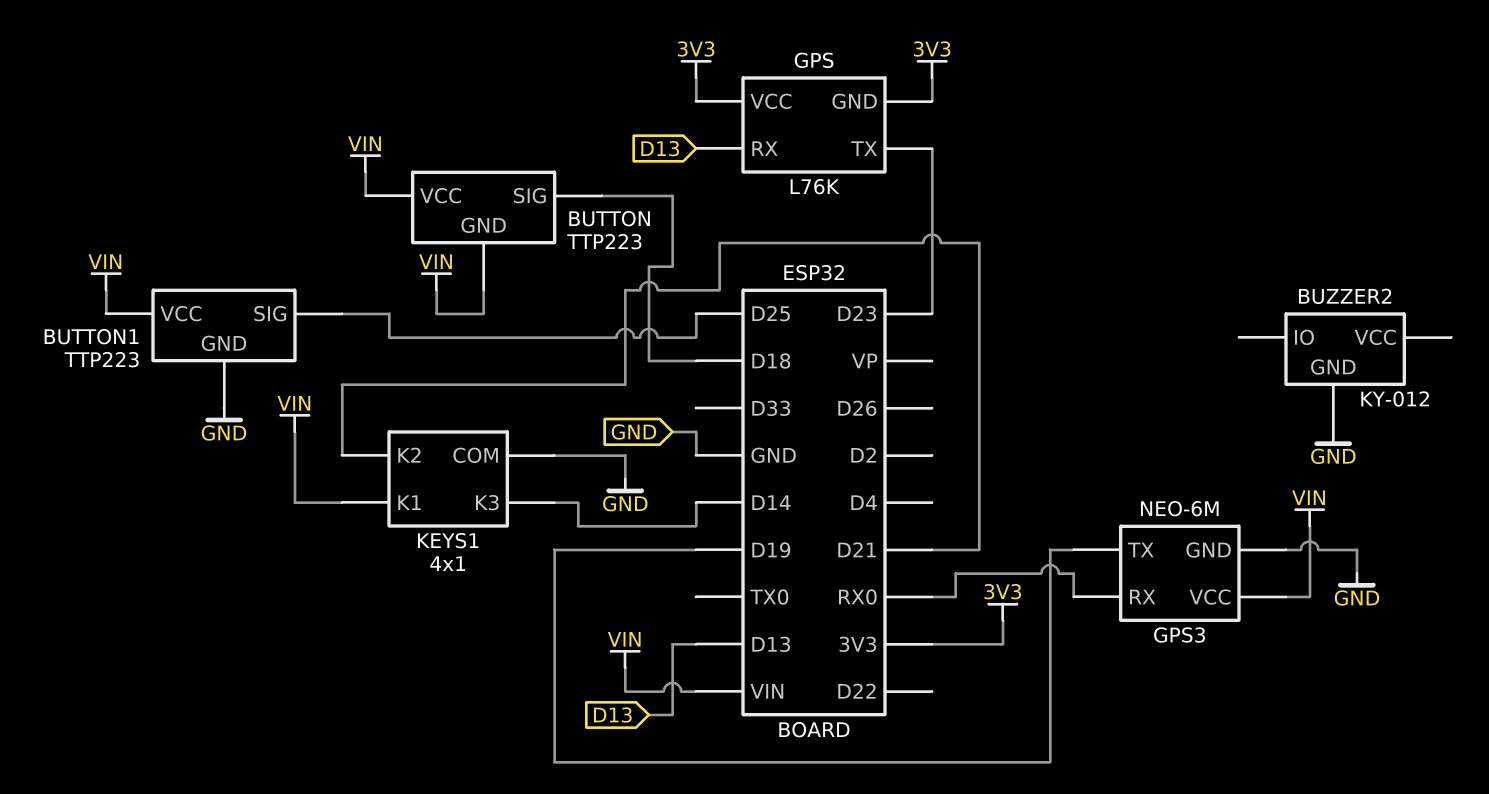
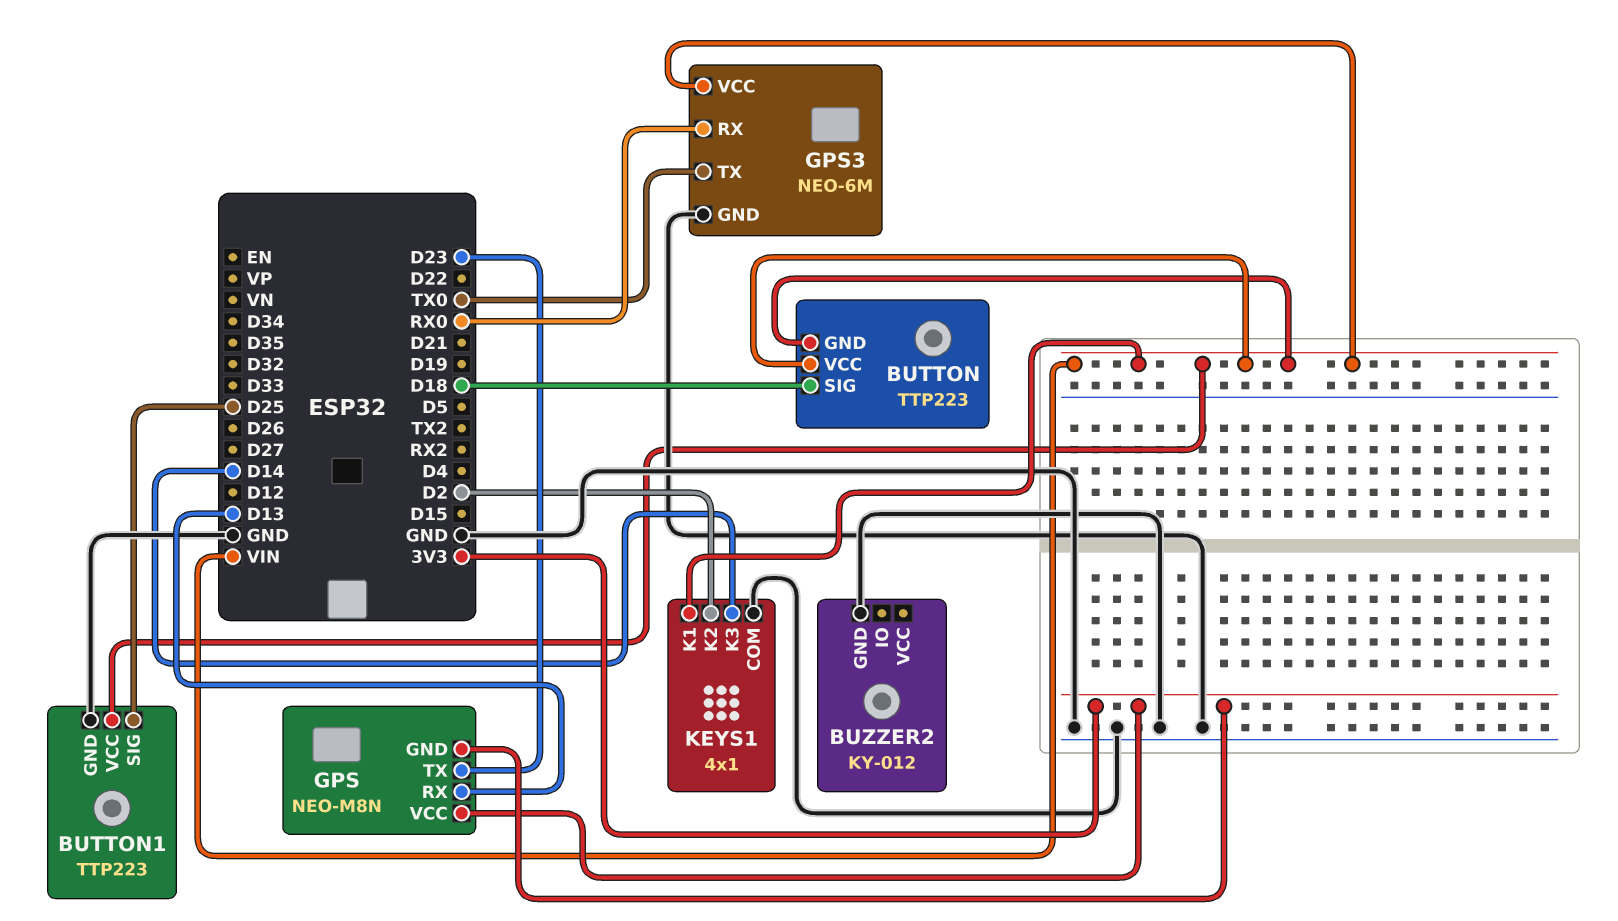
GPS: L76K -> NEO-M8N
GPS3 pin TX: D19 -> TX0
KEYS1 pin K2: D21 -> D2

